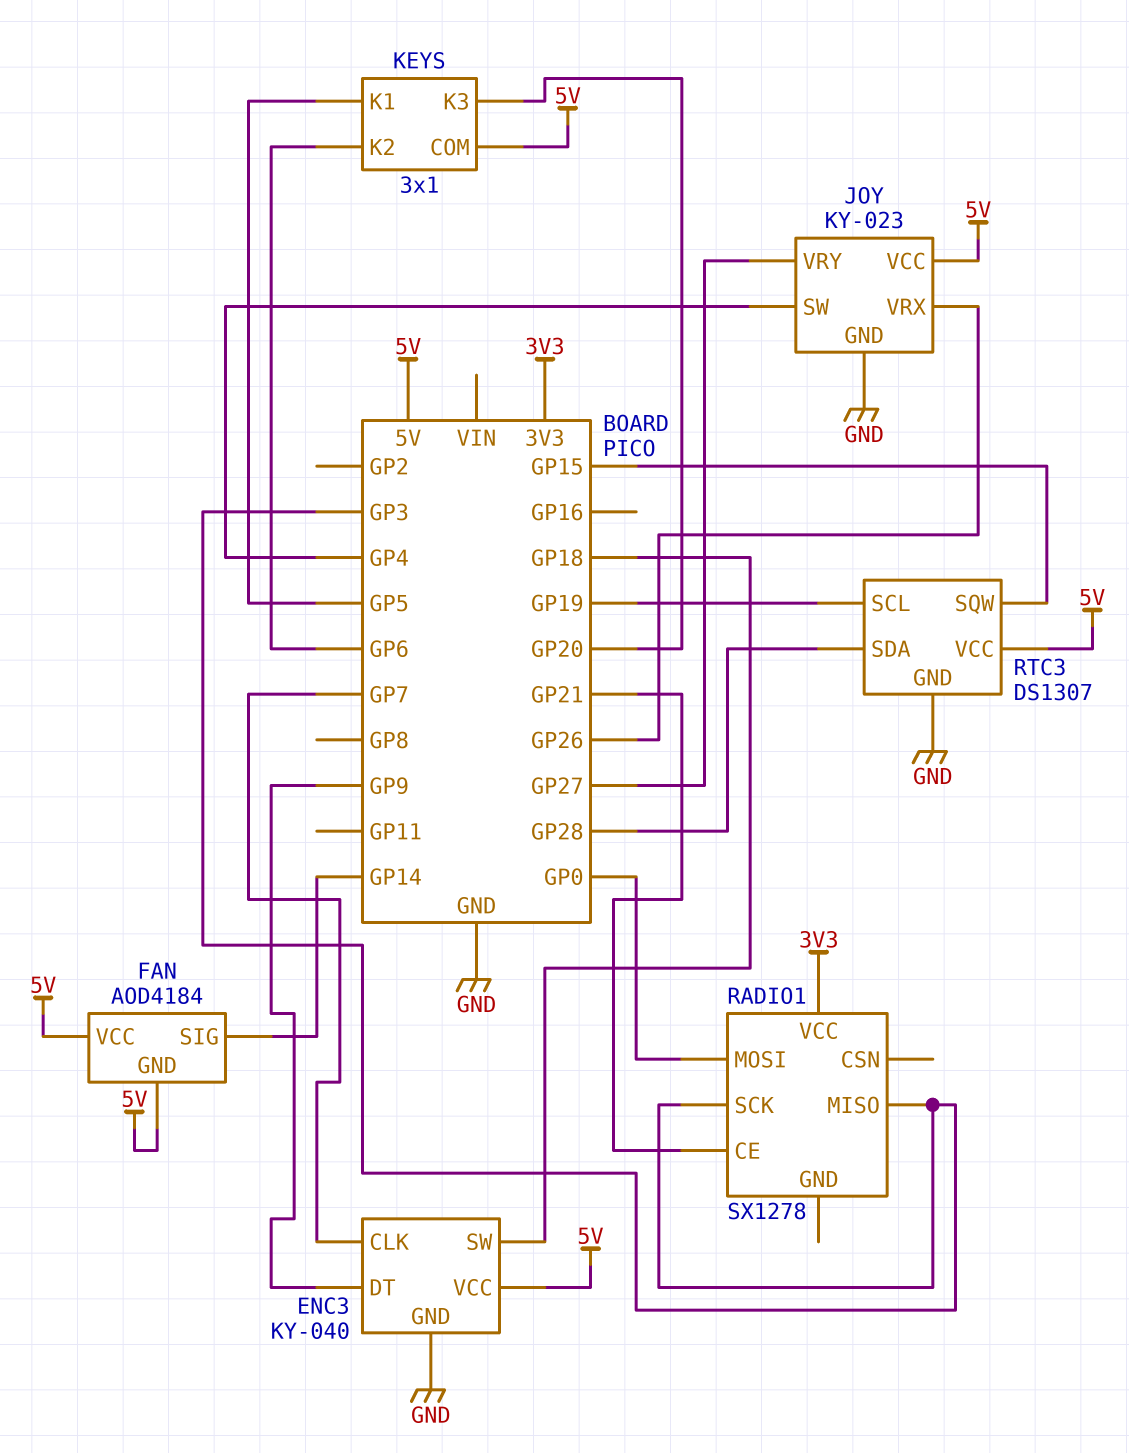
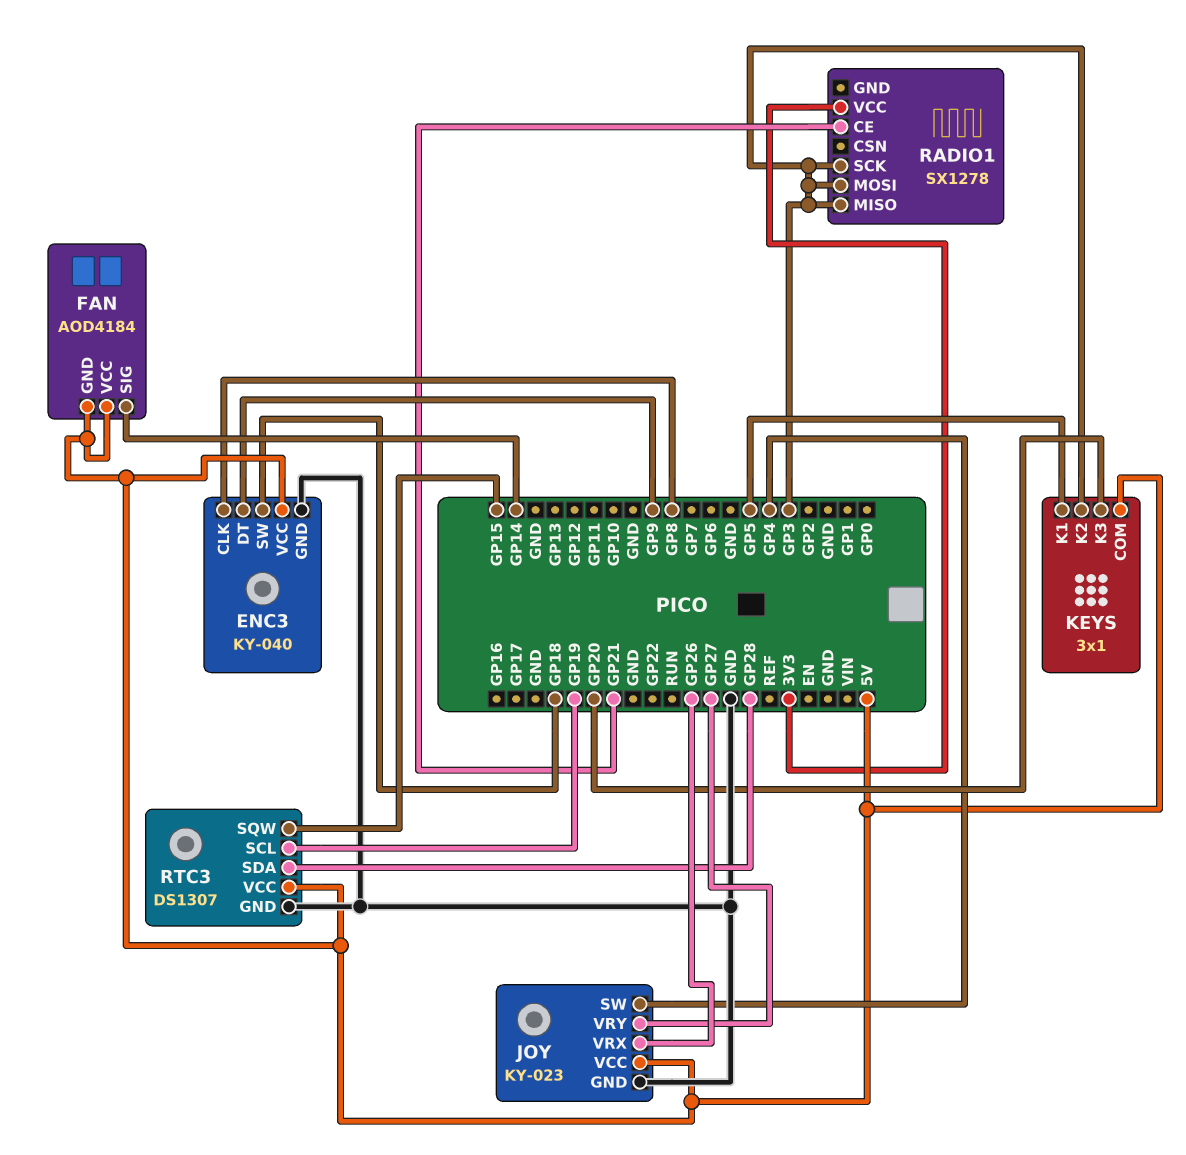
ENC3 pin CLK: GP7 -> GP8
KEYS pin K2: GP6 -> GP3
RADIO1 pin MOSI: GP0 -> GP3

